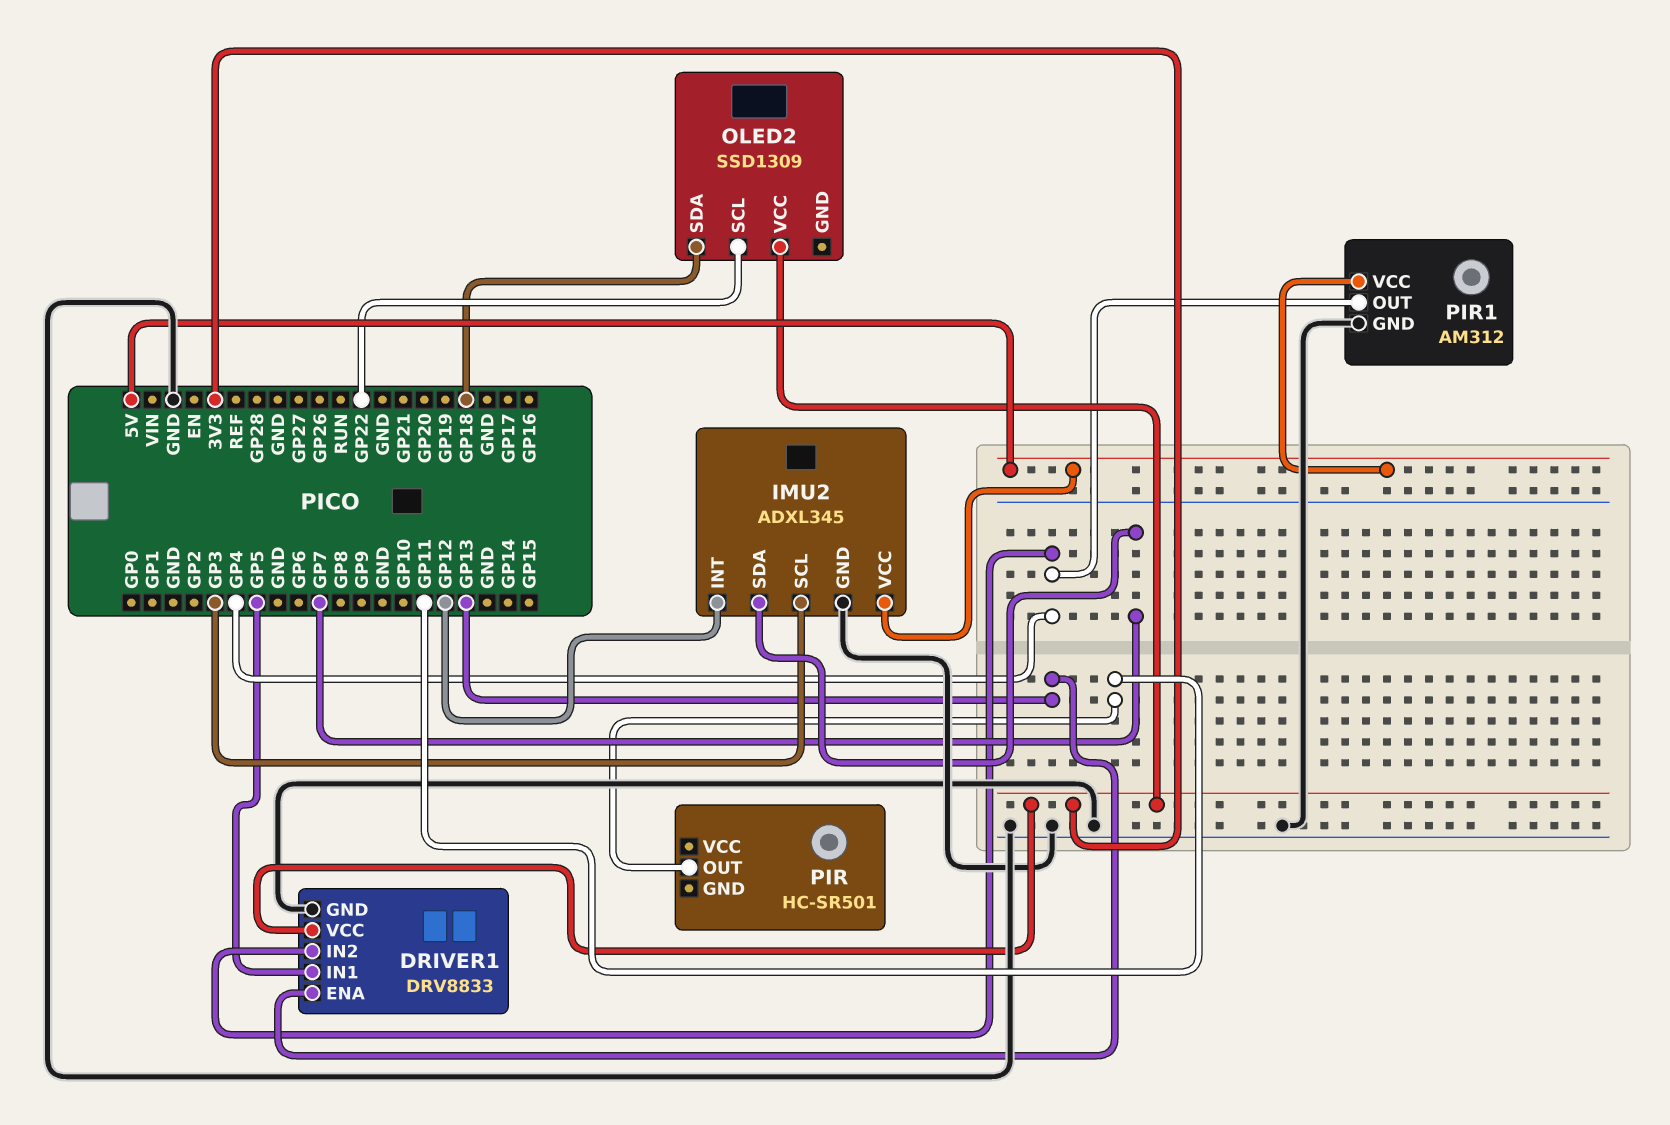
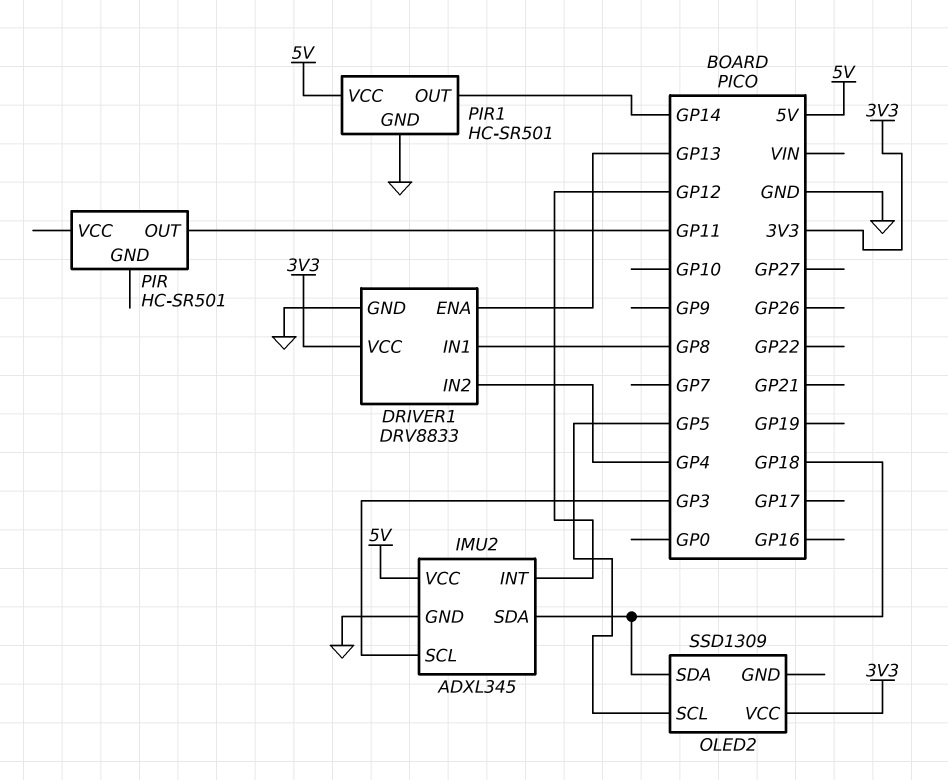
DRIVER1 pin IN1: GP5 -> GP8
IMU2 pin SDA: GP7 -> GP18
OLED2 pin SCL: GP22 -> GP5
PIR1: AM312 -> HC-SR501
PIR1 pin OUT: GP4 -> GP14

